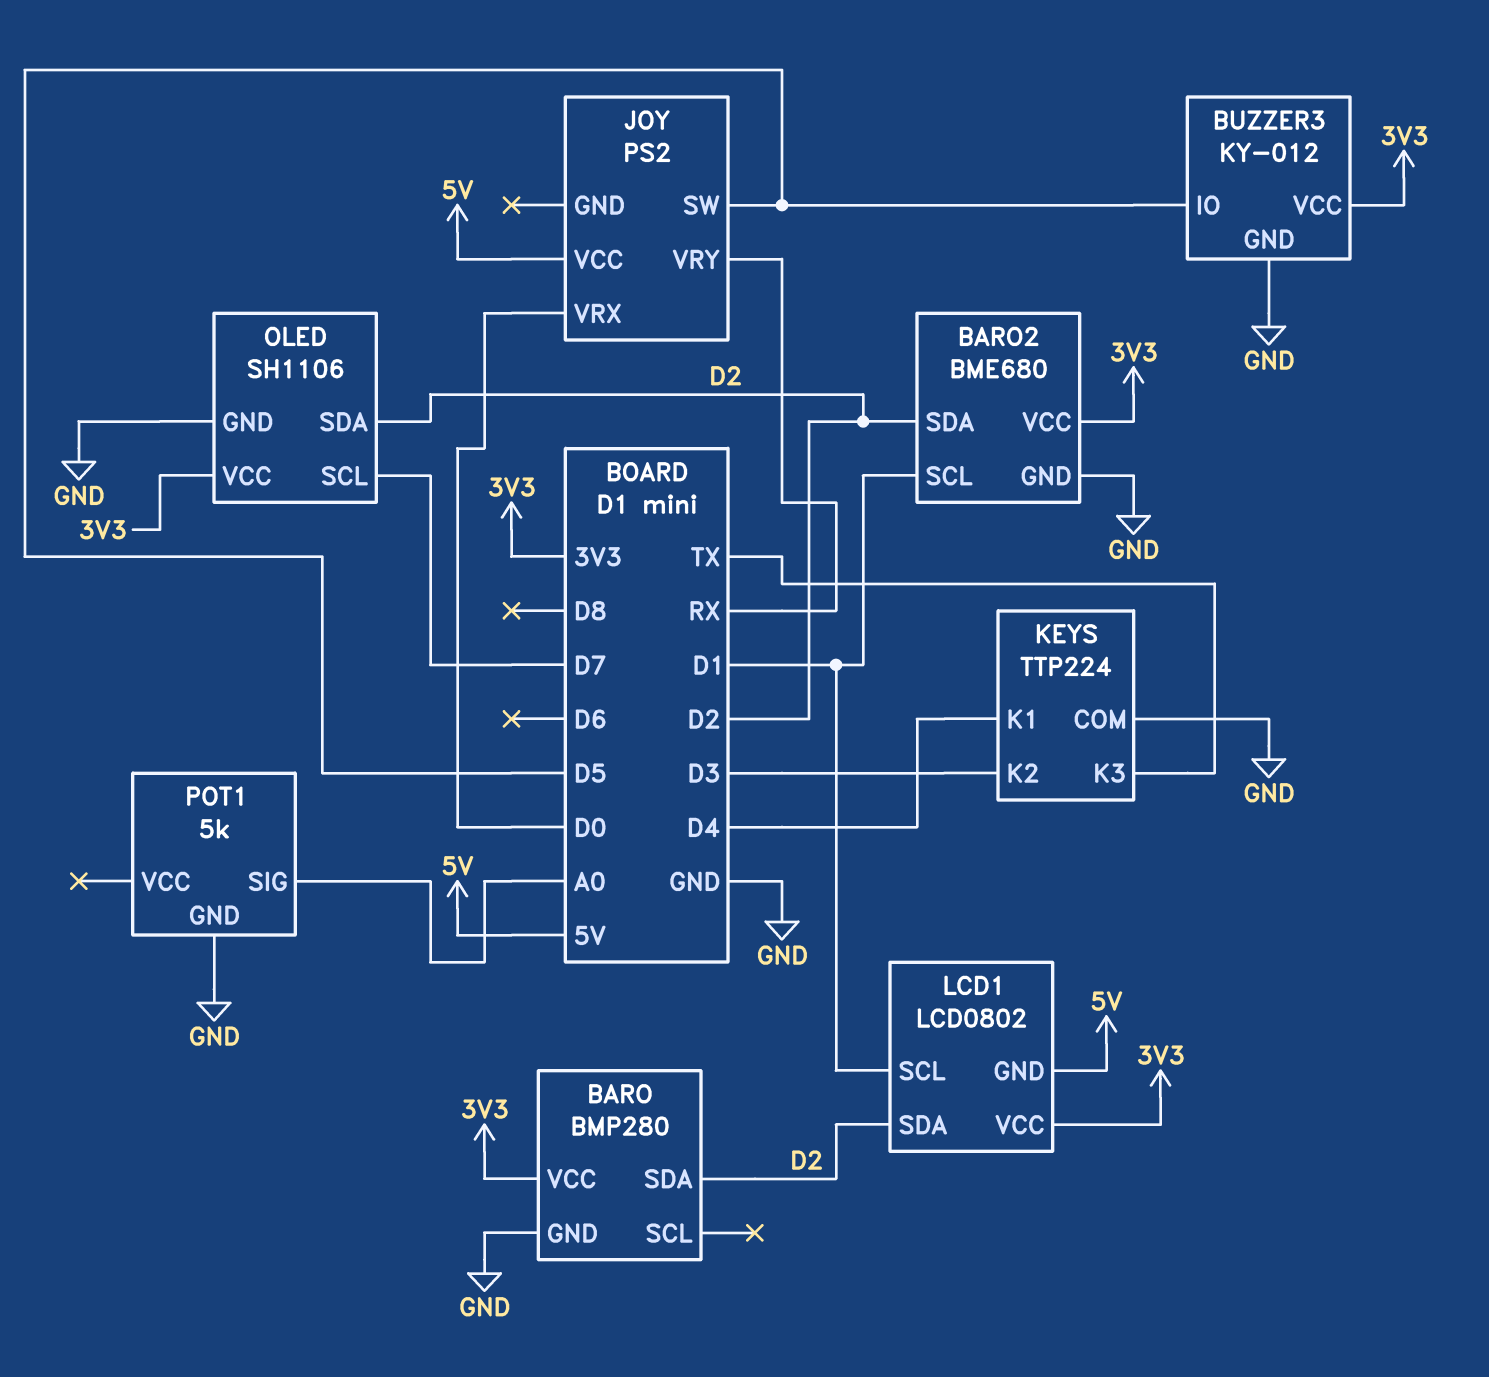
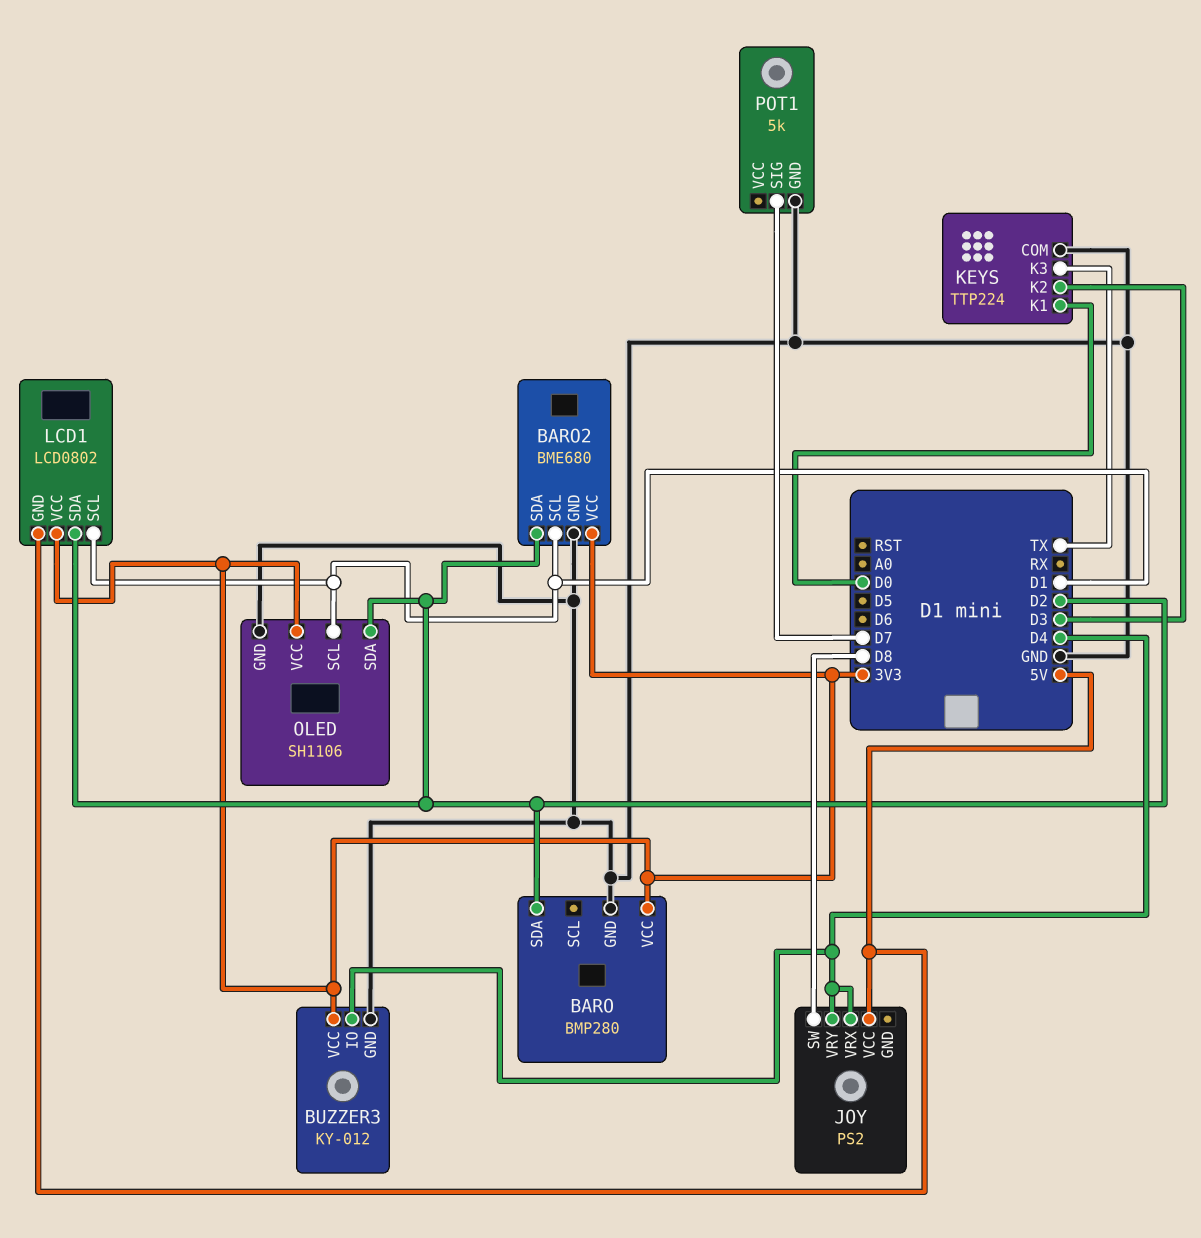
BUZZER3 pin IO: D5 -> D4
JOY pin SW: D5 -> D8
JOY pin VRX: D0 -> D4
JOY pin VRY: RX -> D4
KEYS pin K1: D4 -> D0
OLED pin SCL: D7 -> D1
POT1 pin SIG: A0 -> D7

